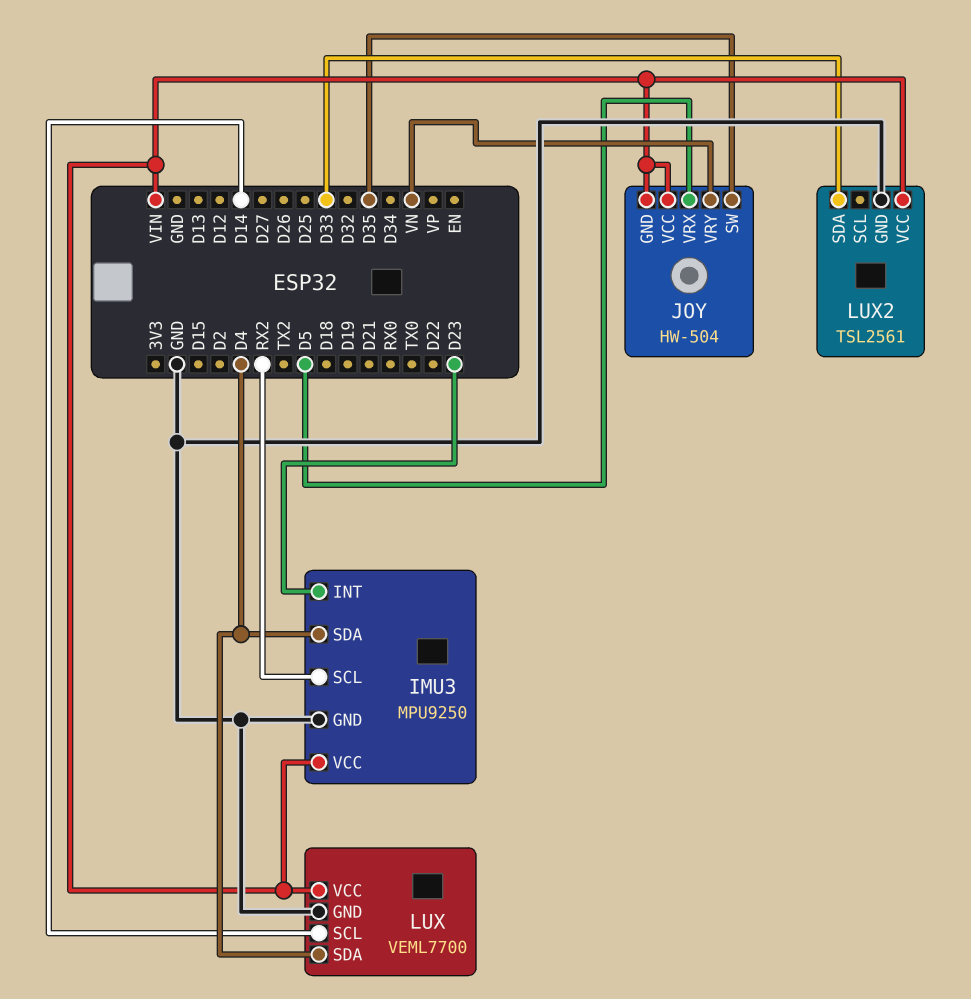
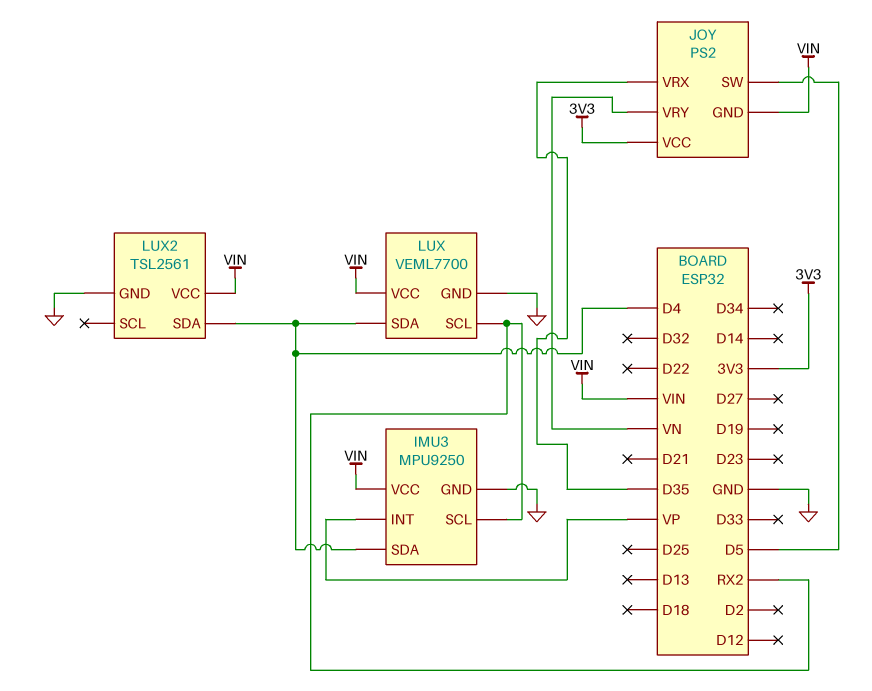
IMU3 pin INT: D23 -> VP
JOY: HW-504 -> PS2
JOY pin SW: D35 -> D5
JOY pin VCC: VIN -> 3V3
JOY pin VRX: D5 -> D35
LUX pin SCL: D14 -> RX2
LUX2 pin SDA: D33 -> D4

